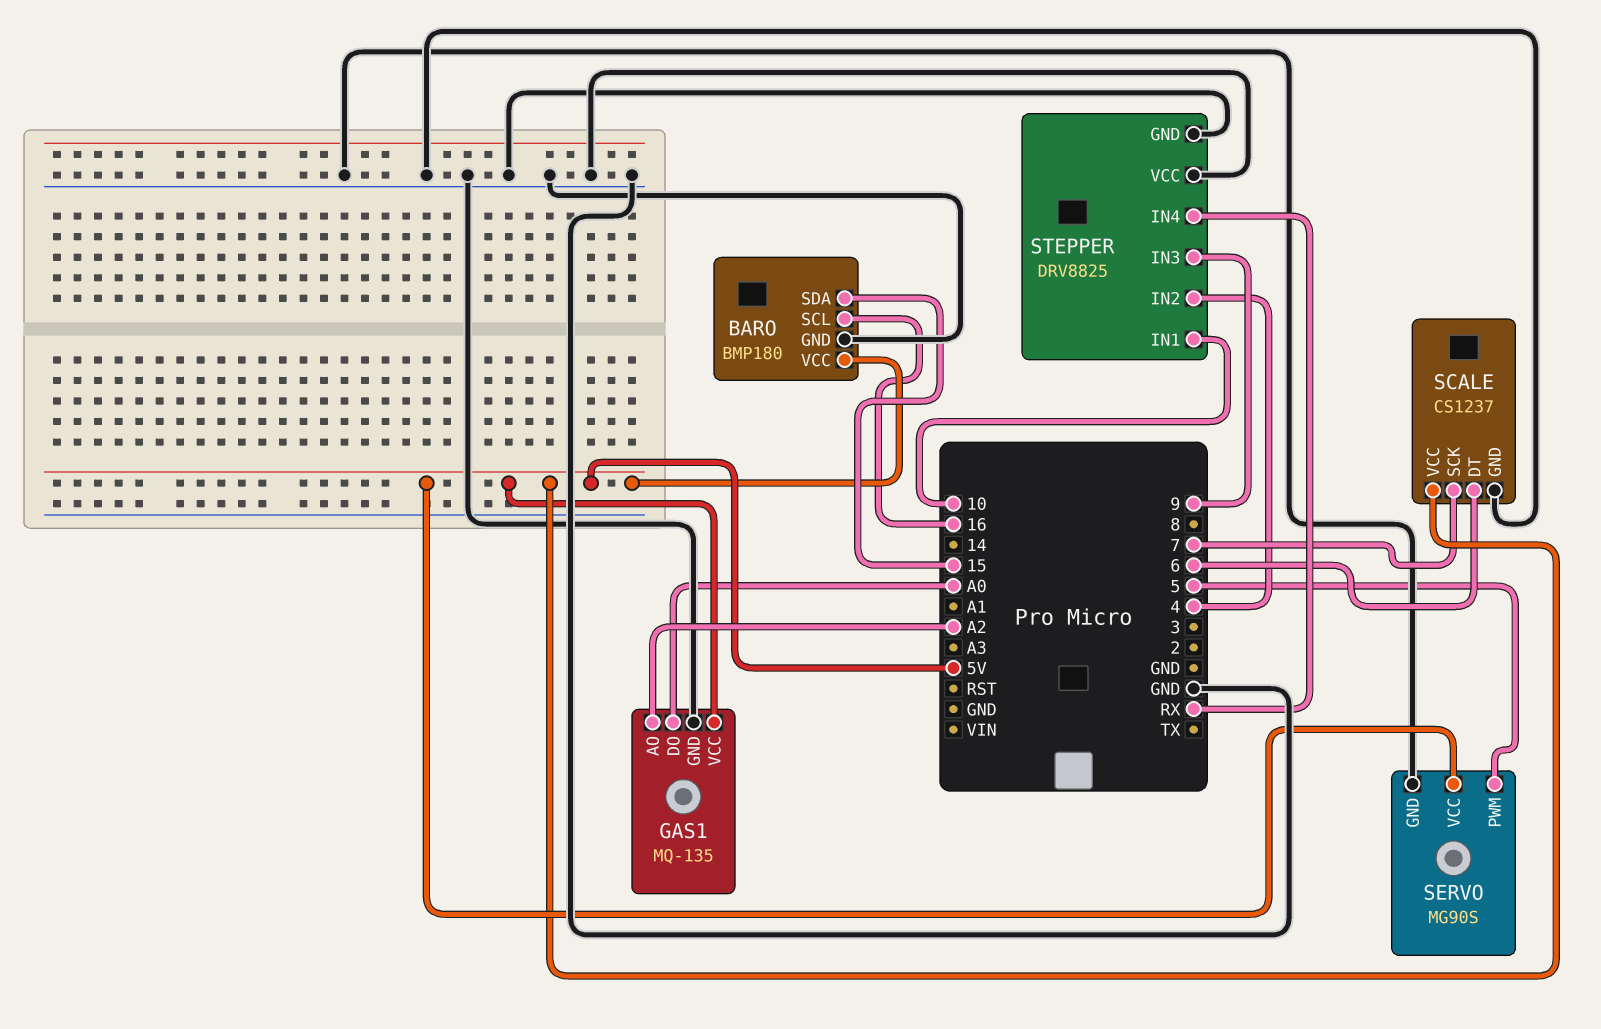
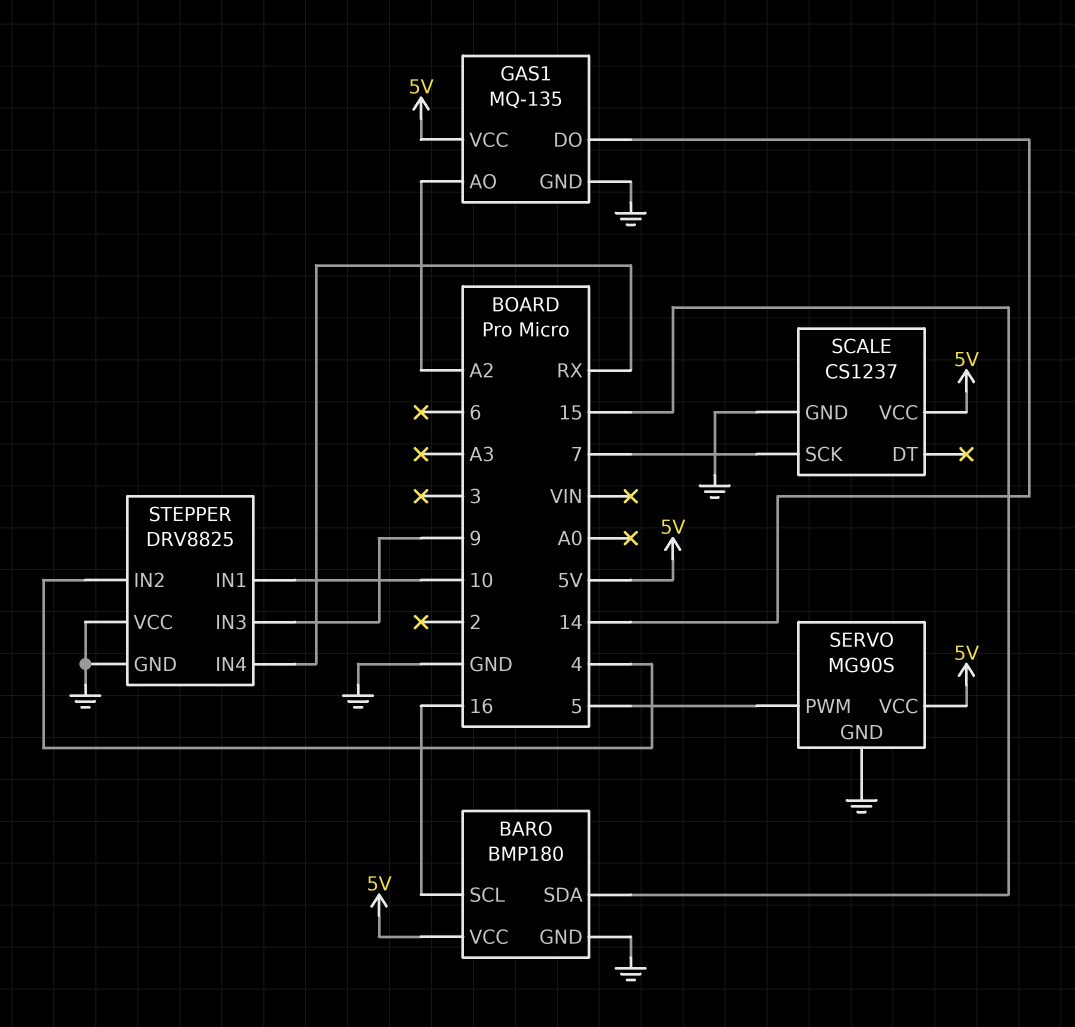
GAS1 pin DO: A0 -> 14
SCALE pin DT: 6 -> none

